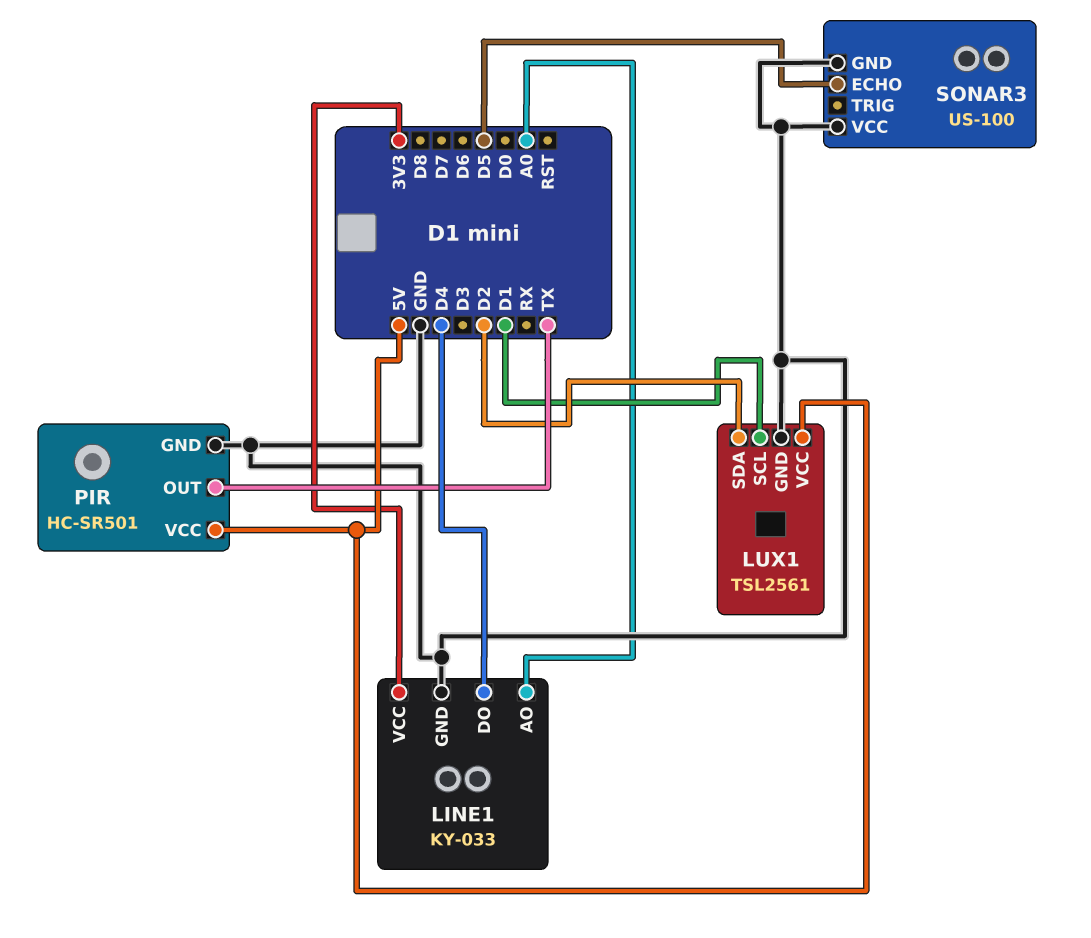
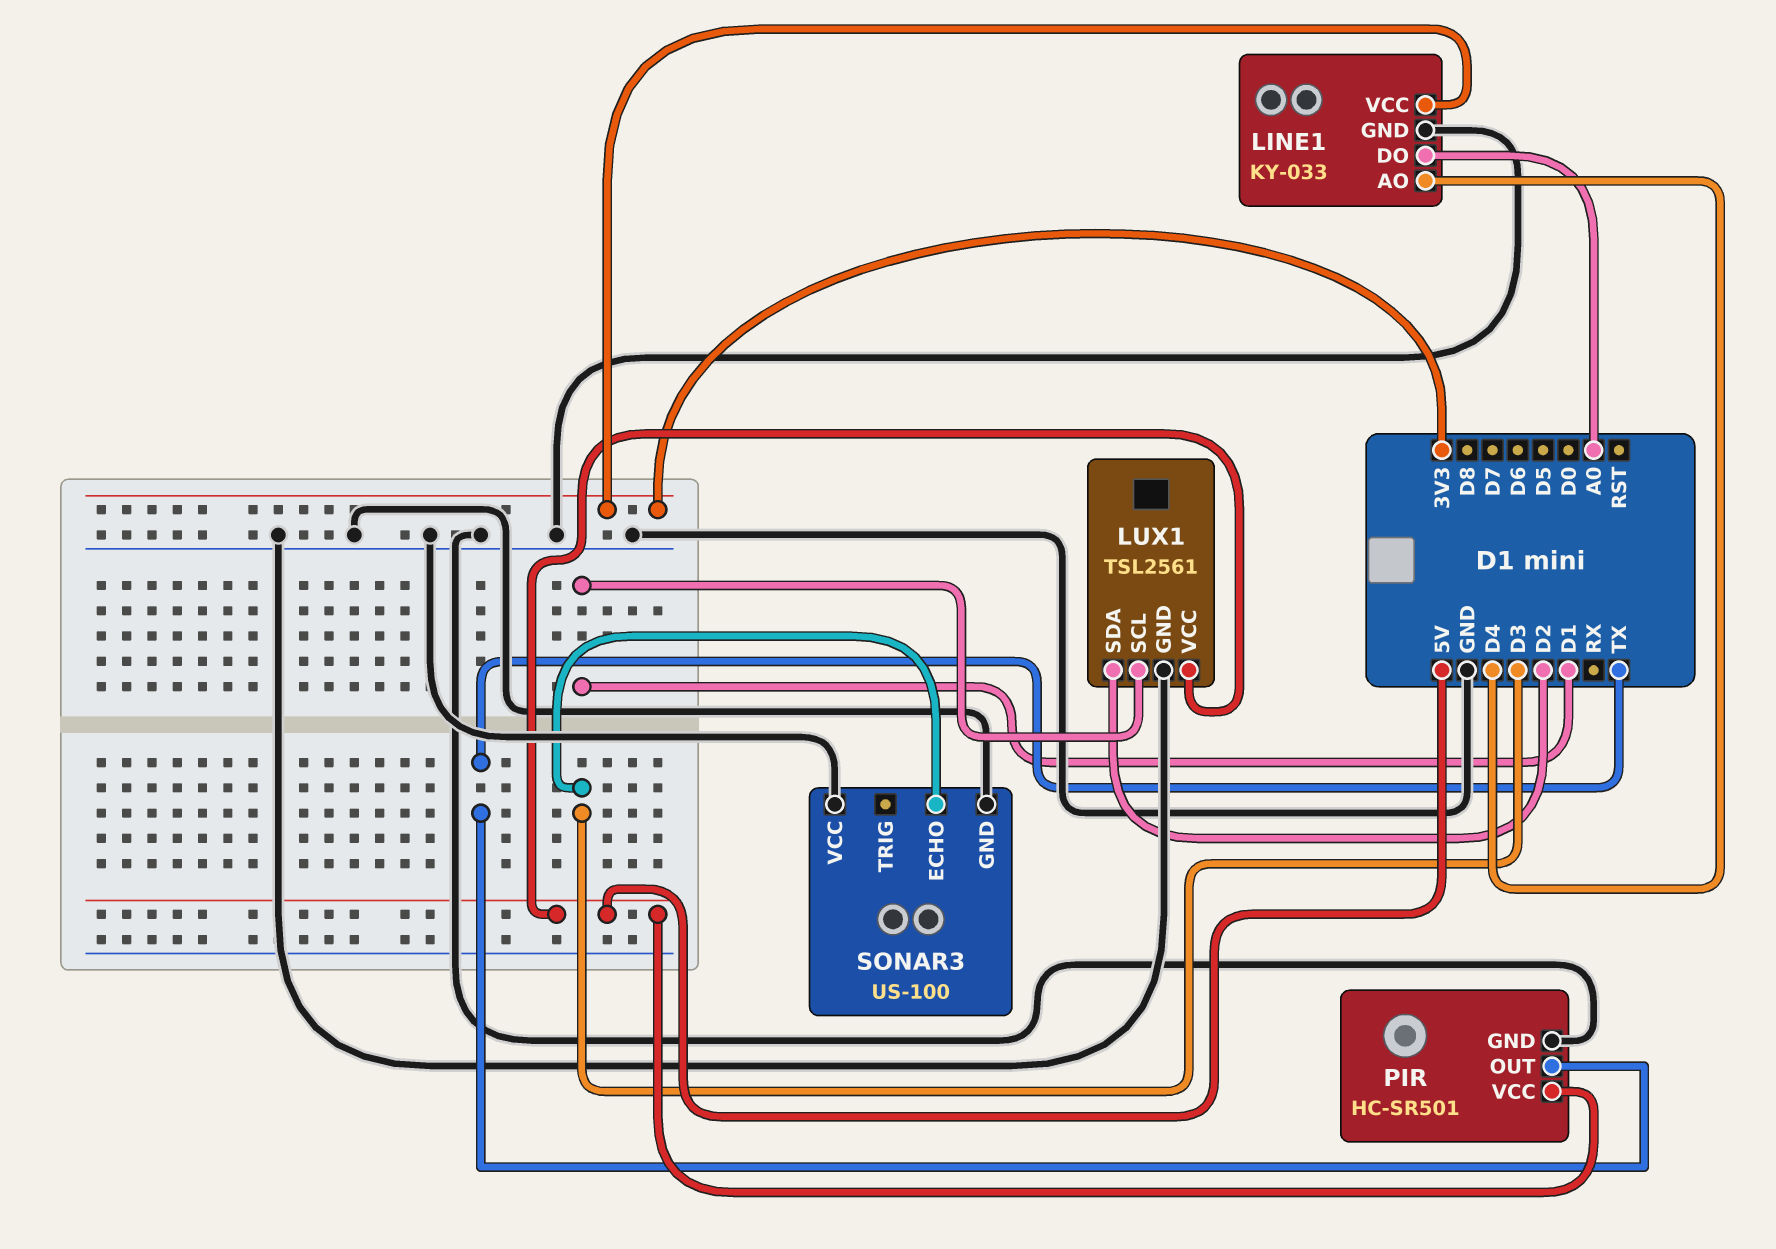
LINE1 pin AO: A0 -> D4
LINE1 pin DO: D4 -> A0
SONAR3 pin ECHO: D5 -> D3

